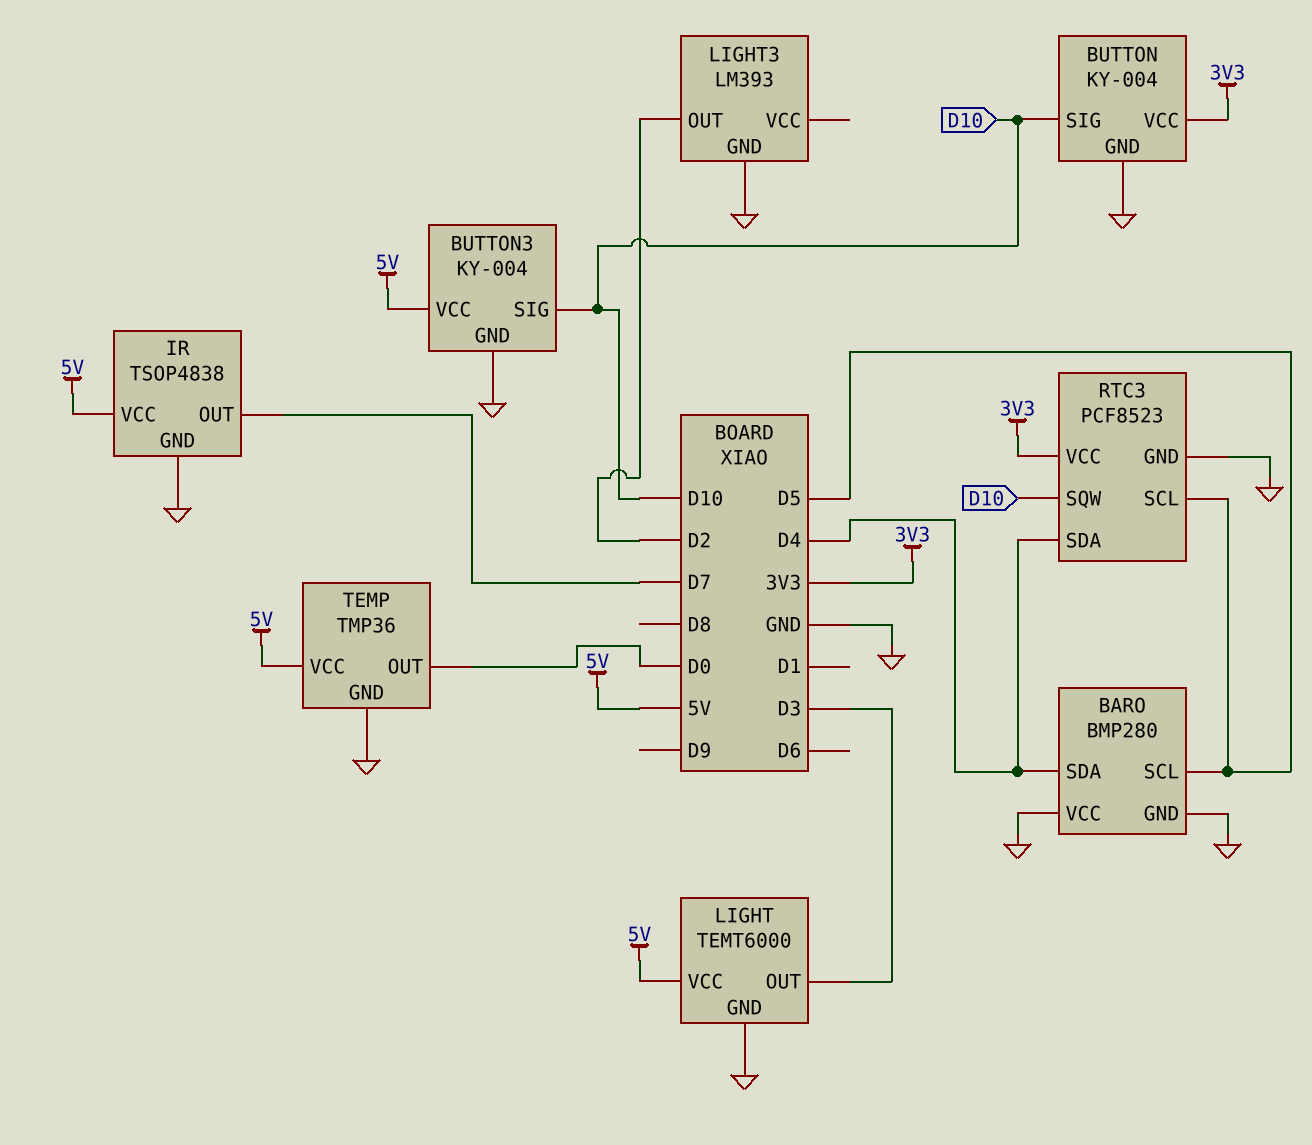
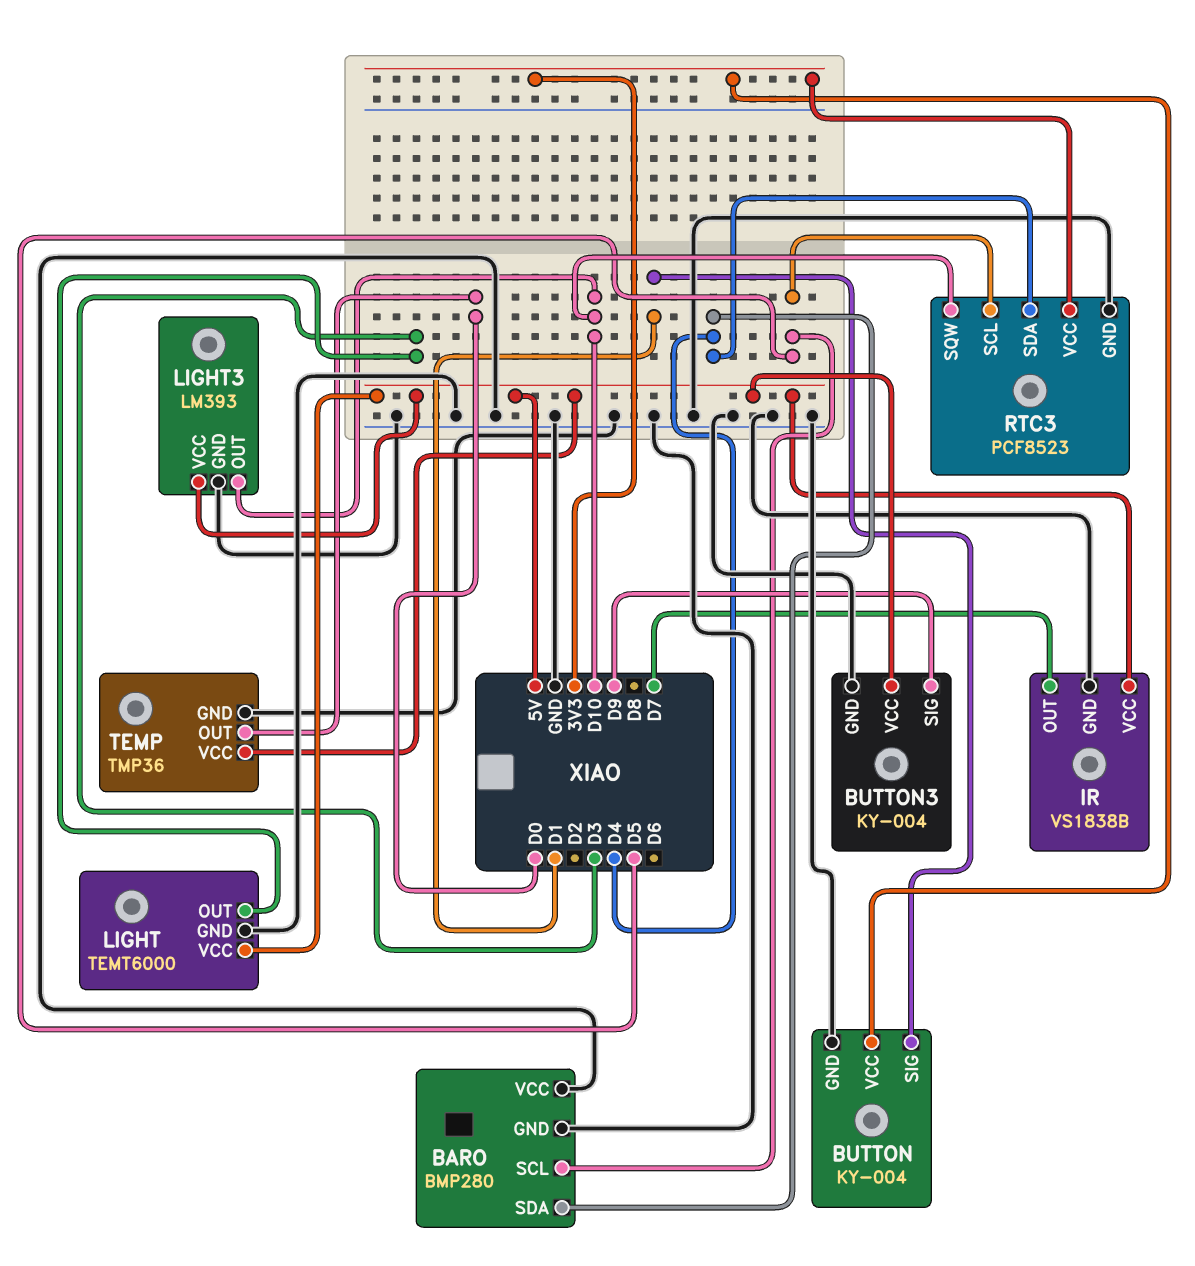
BUTTON pin SIG: D10 -> D1
BUTTON3 pin SIG: D10 -> D9
IR: TSOP4838 -> VS1838B
LIGHT3 pin OUT: D2 -> D10
LIGHT3 pin VCC: none -> 5V

